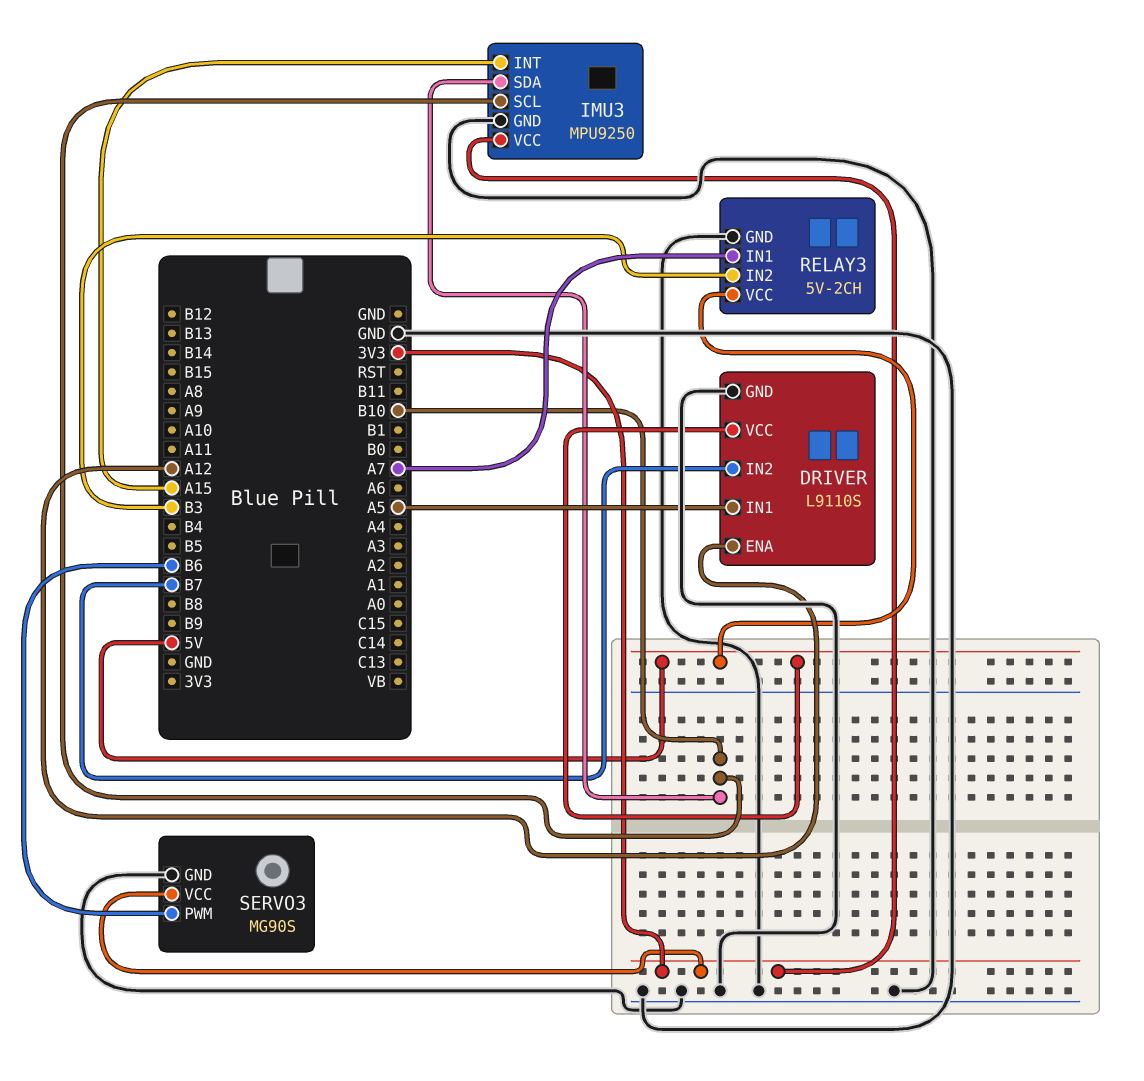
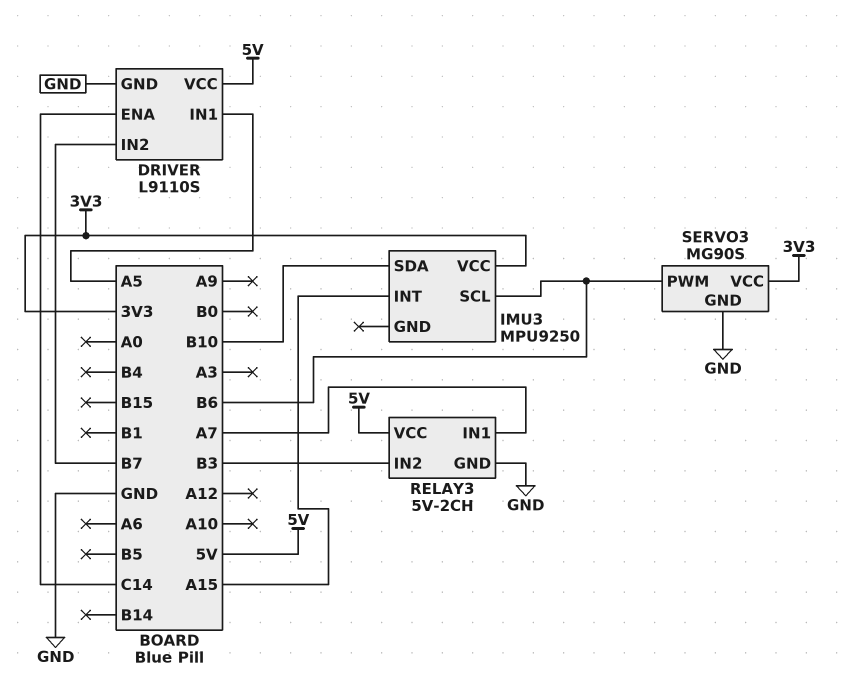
DRIVER pin ENA: A12 -> C14
IMU3 pin GND: GND -> none
IMU3 pin SCL: B10 -> B6

